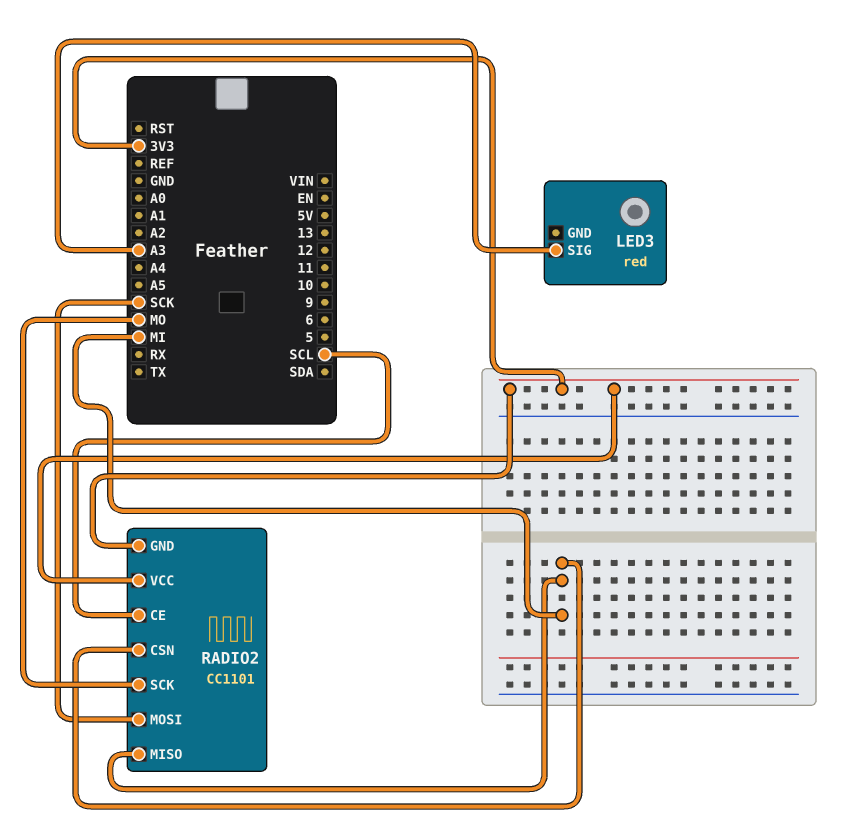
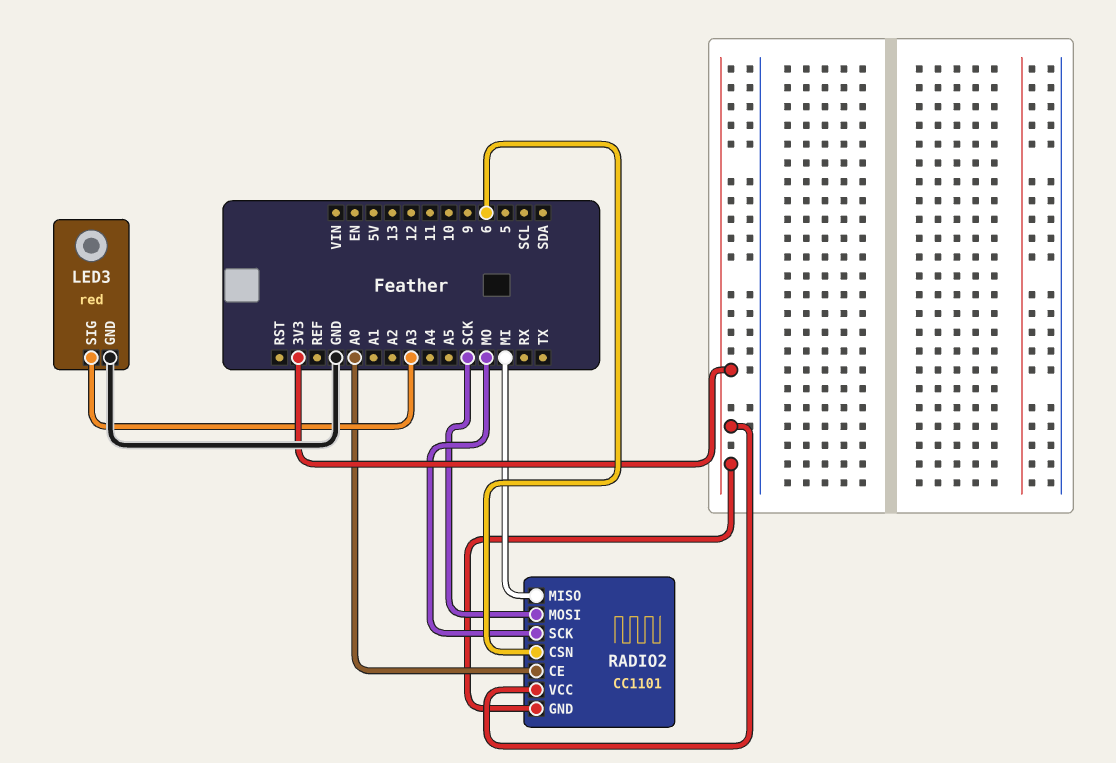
LED3 pin GND: none -> GND
RADIO2 pin CE: SCL -> A0
RADIO2 pin CSN: MI -> 6

